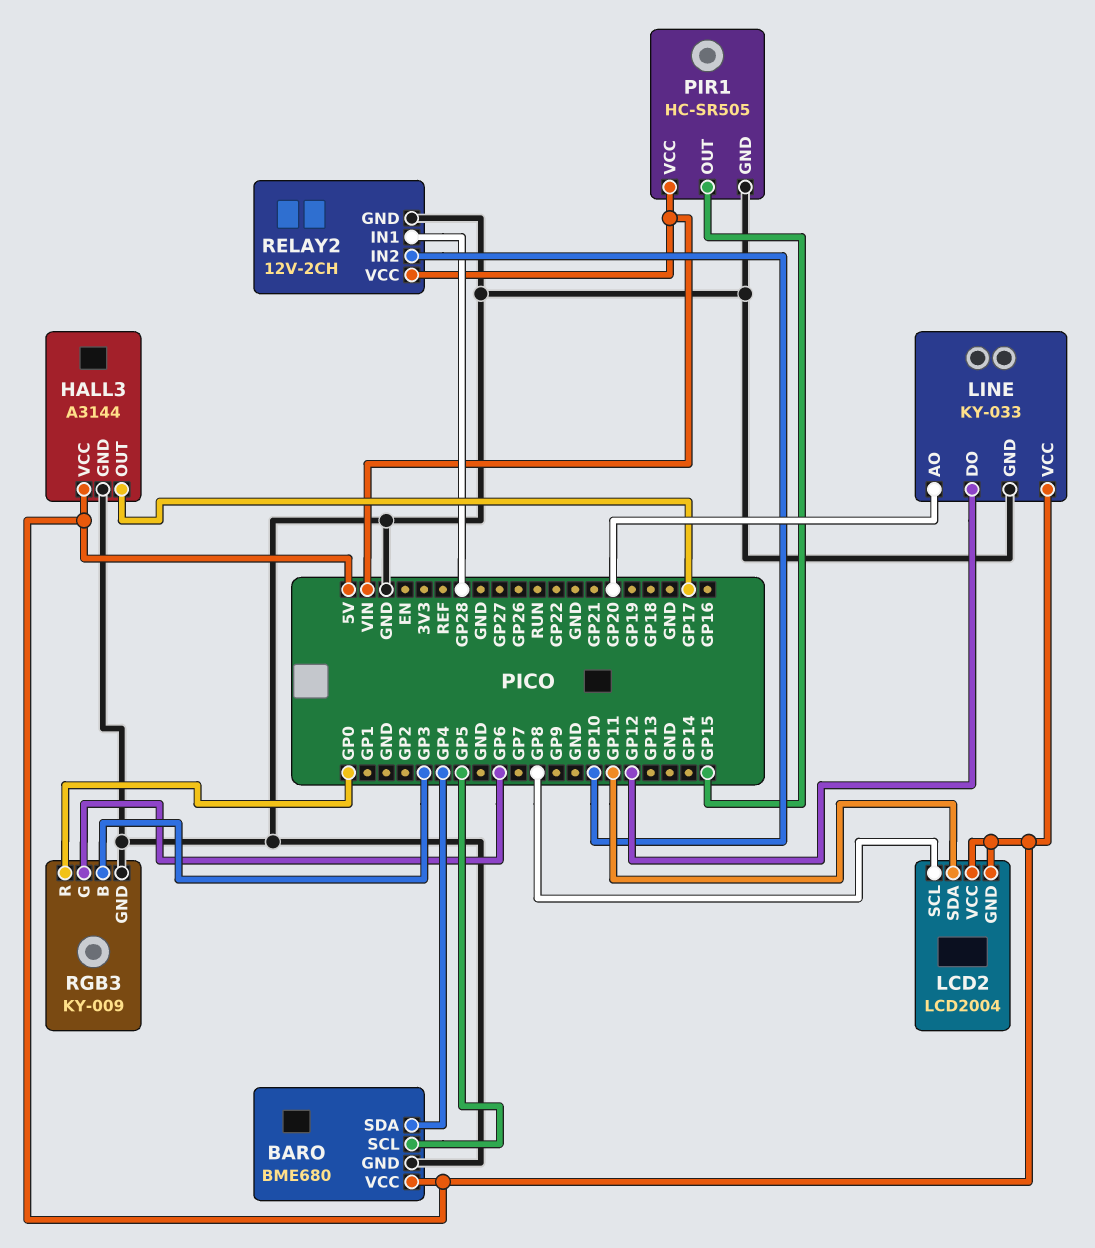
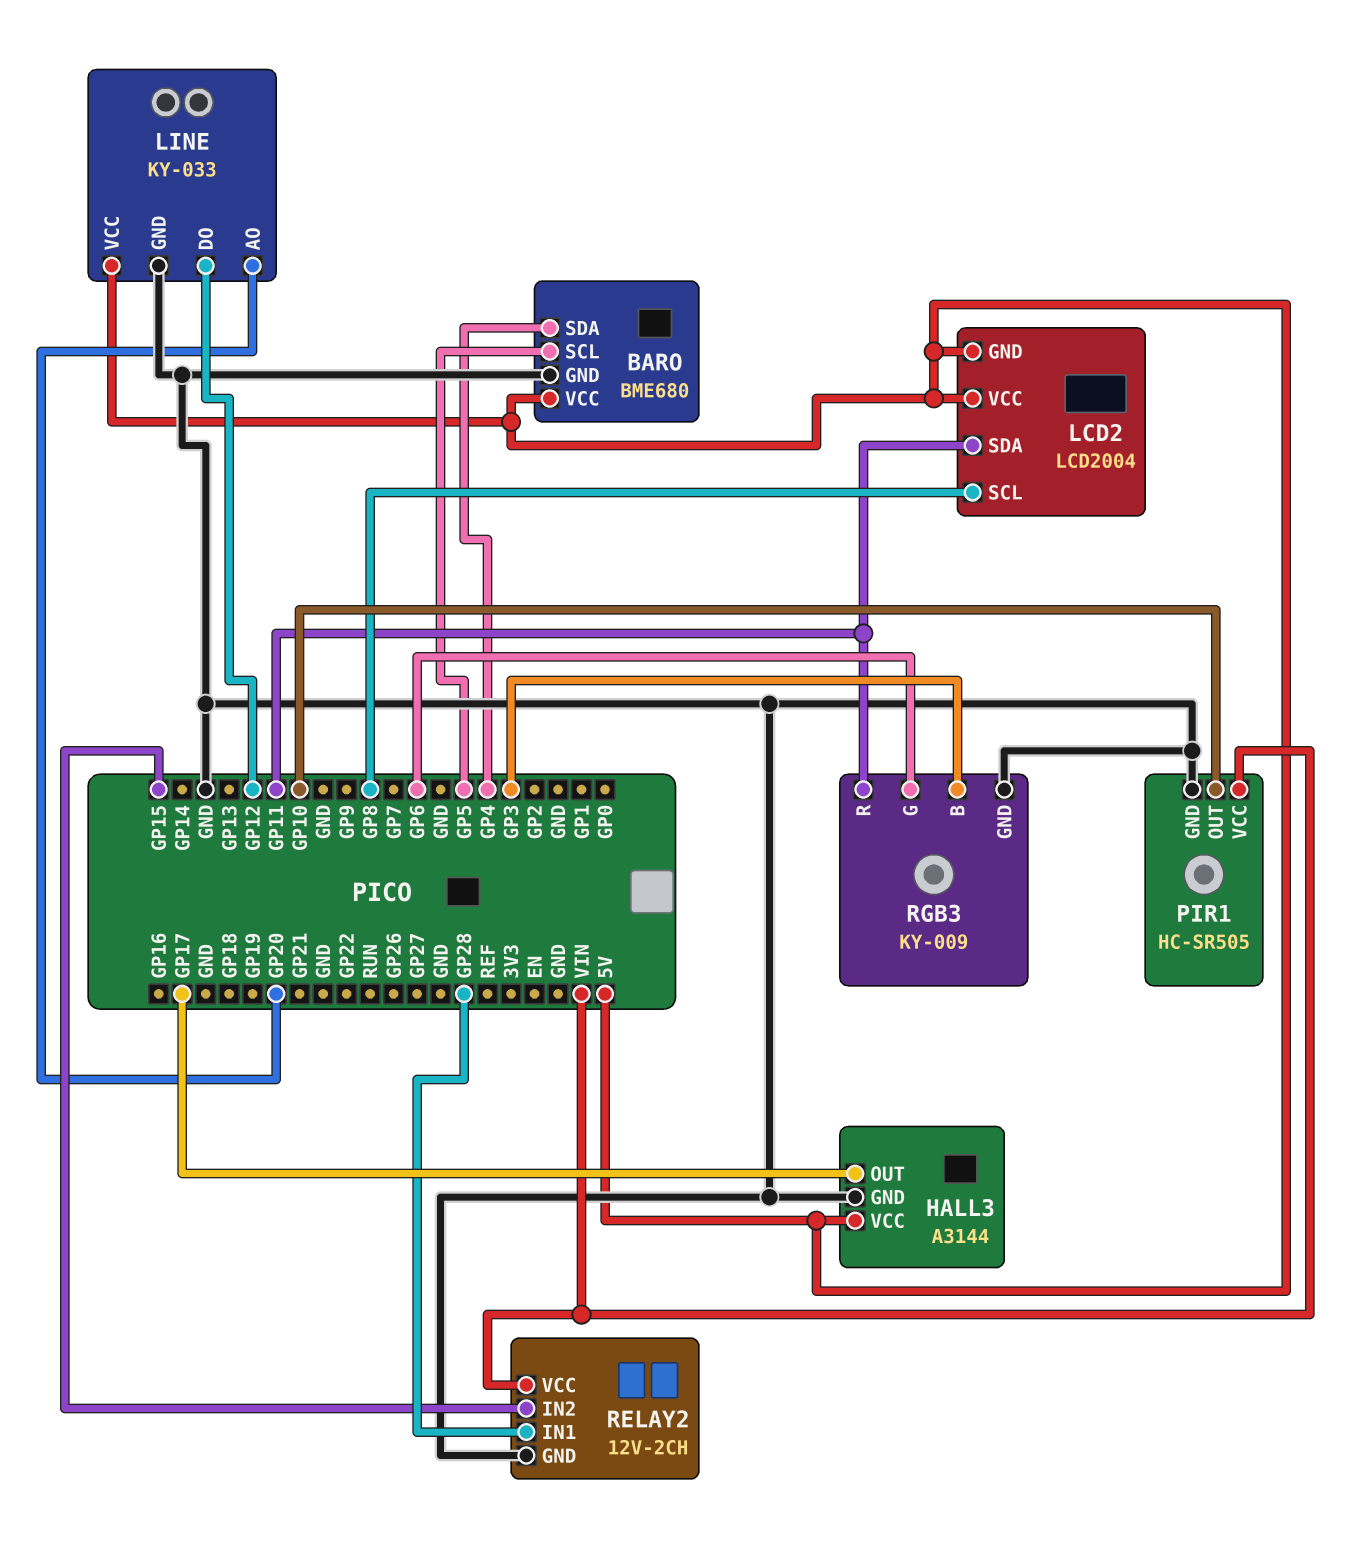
PIR1 pin OUT: GP15 -> GP10
RELAY2 pin IN2: GP10 -> GP15
RGB3 pin R: GP0 -> GP11

